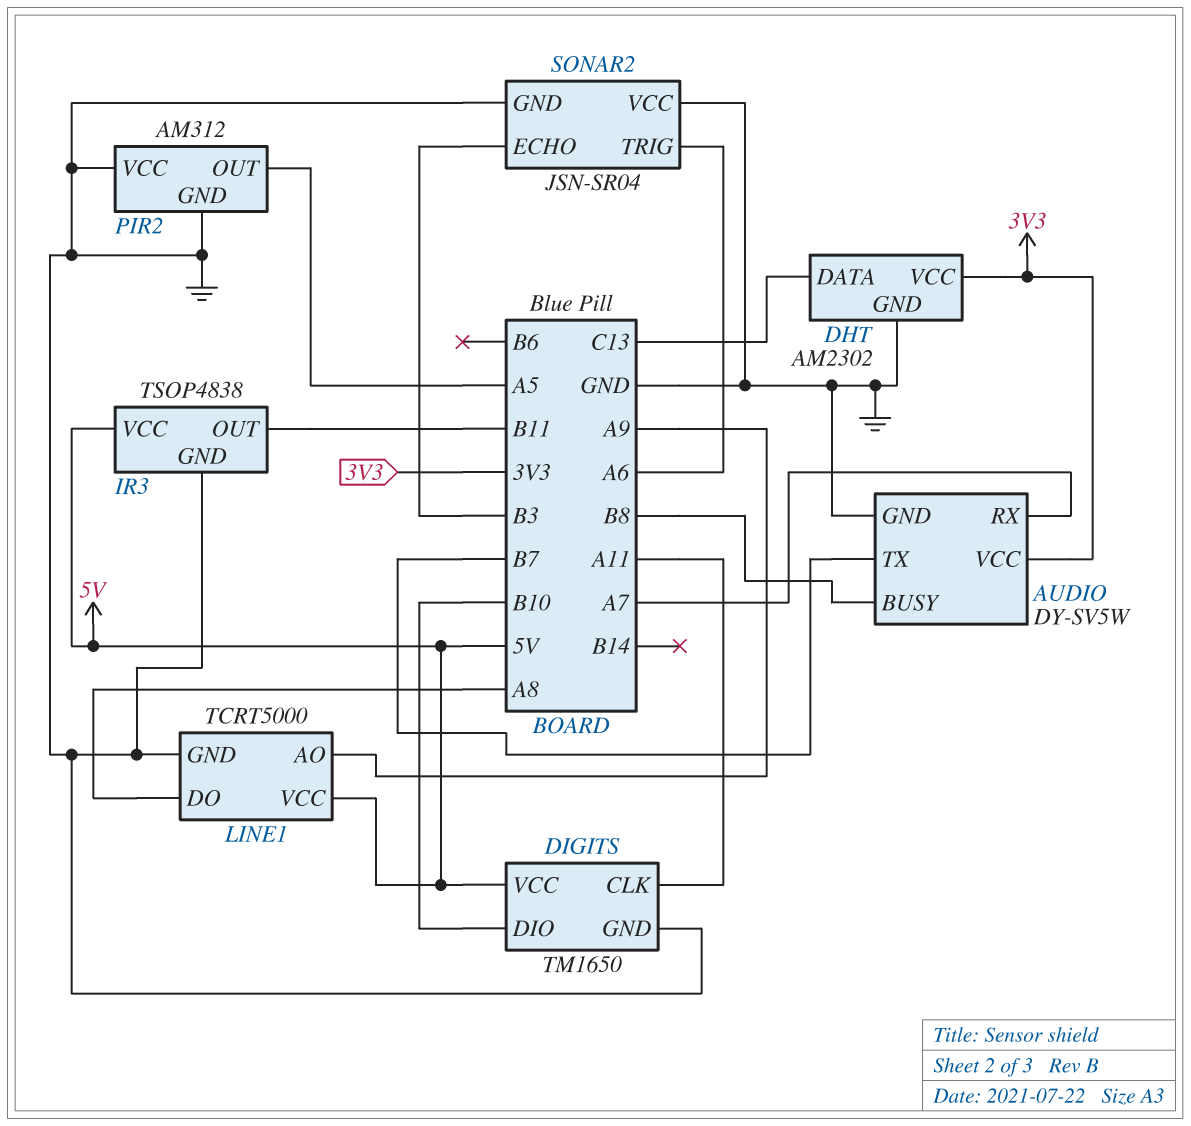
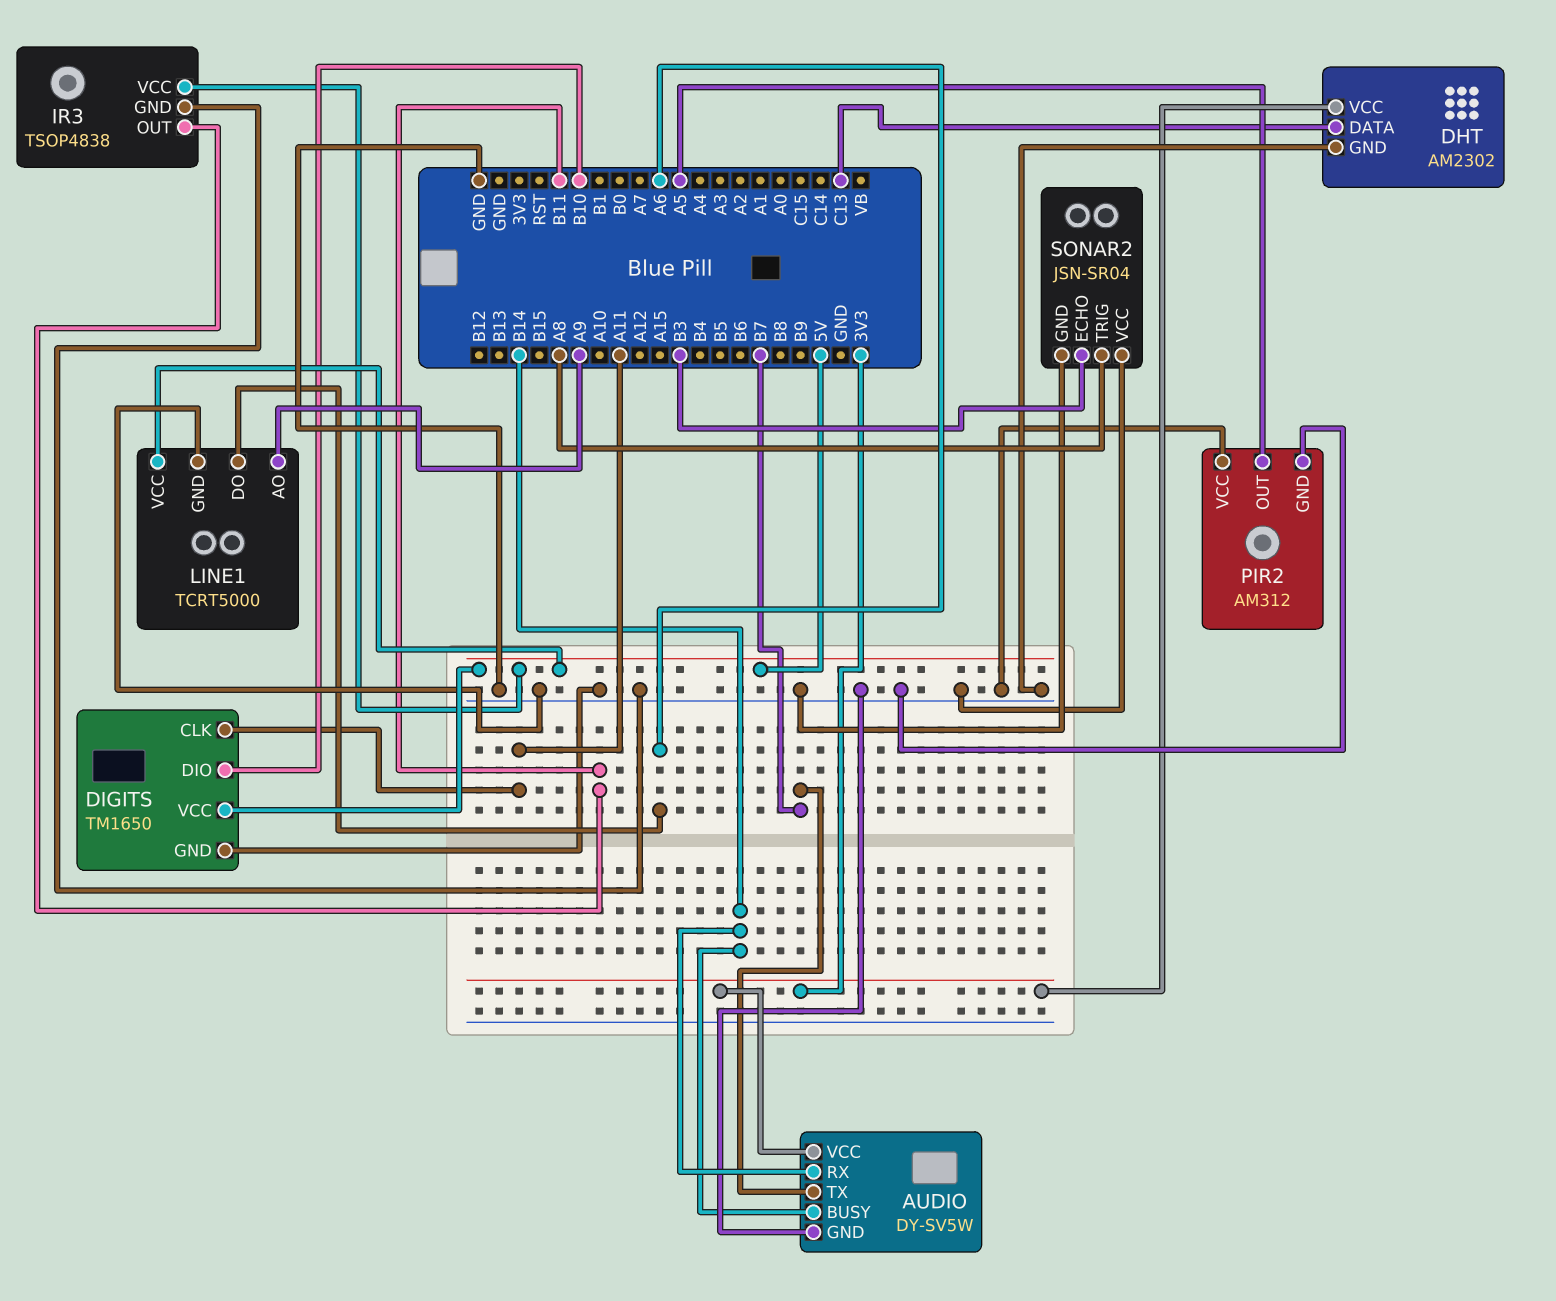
AUDIO pin BUSY: B8 -> B14
AUDIO pin RX: A7 -> B14
LINE1 pin DO: A8 -> A6
SONAR2 pin TRIG: A6 -> A8

